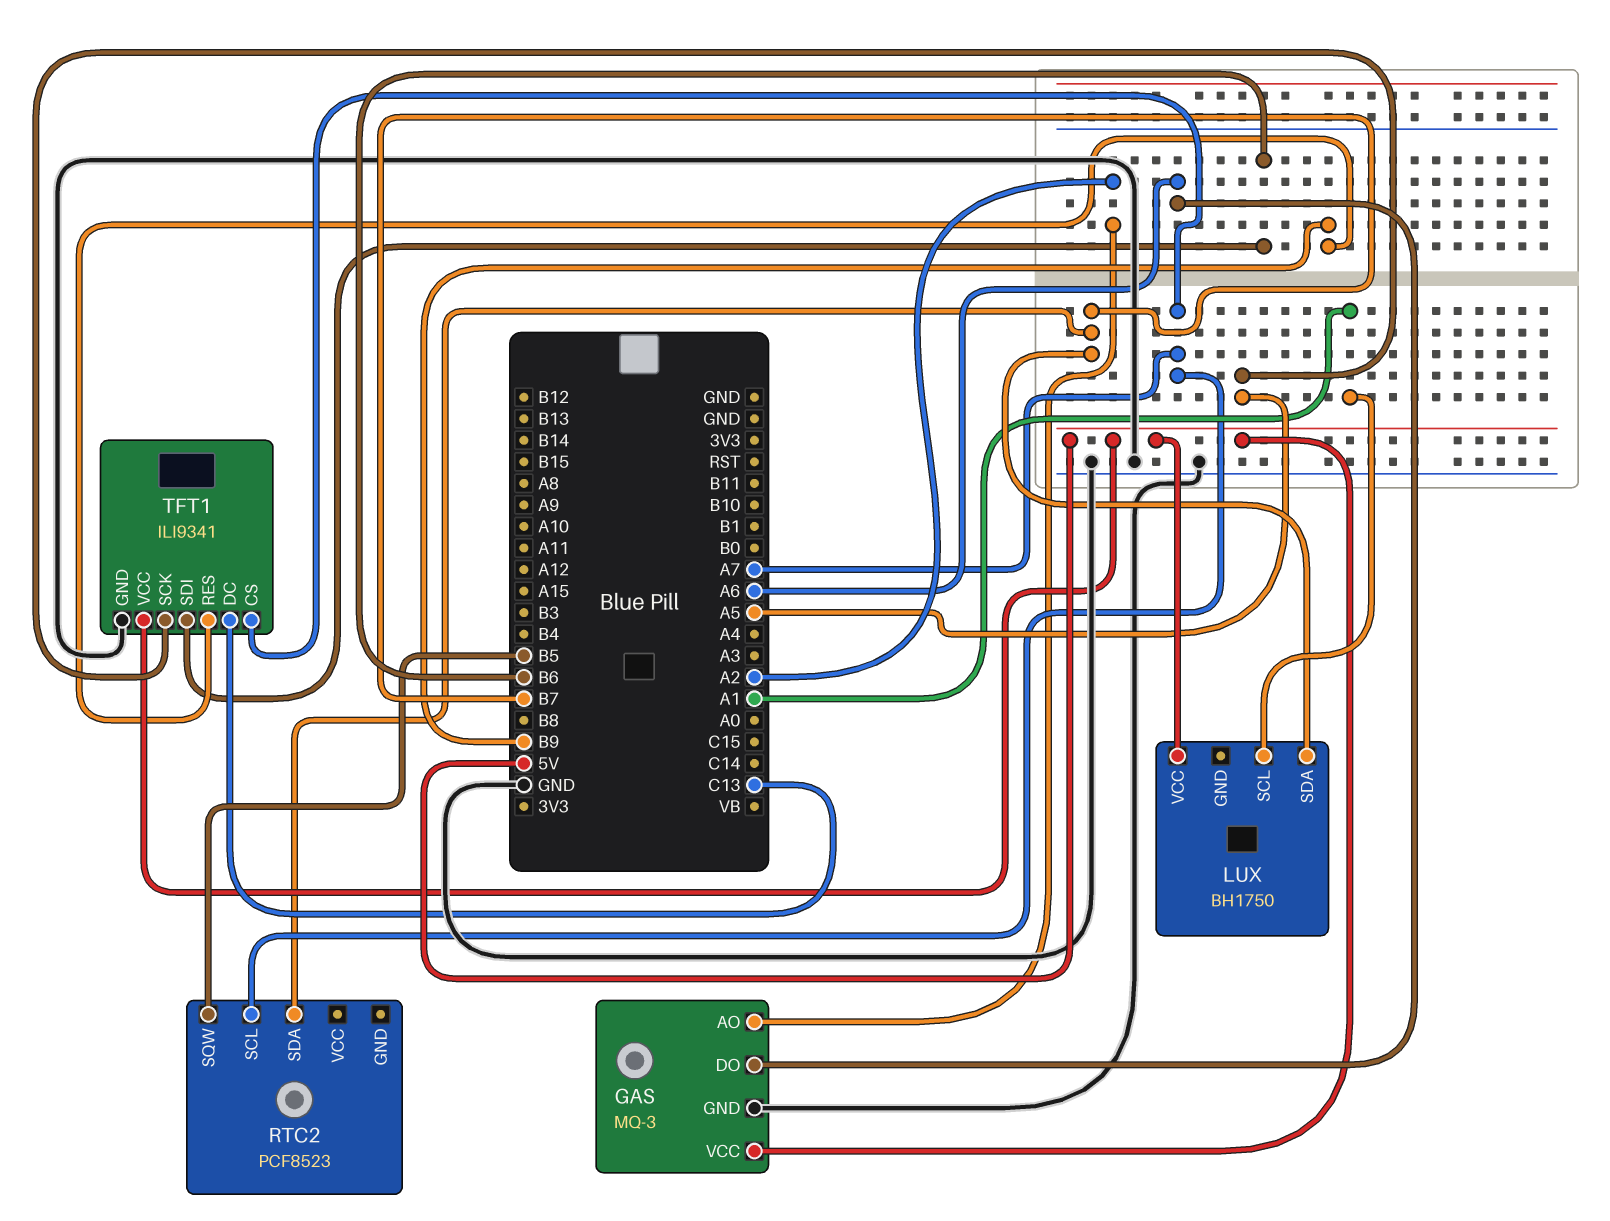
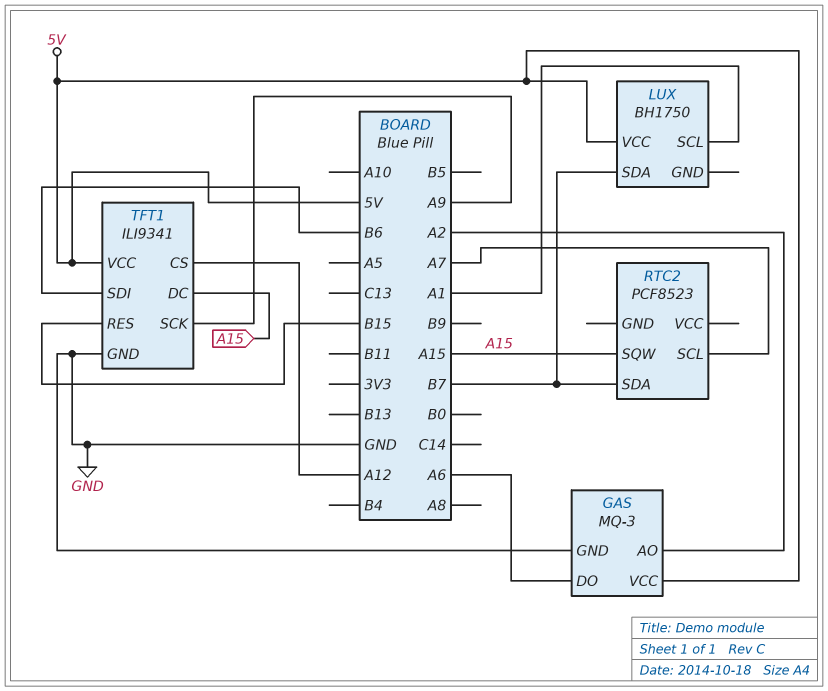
RTC2 pin SQW: B5 -> A15
TFT1 pin CS: A7 -> A12
TFT1 pin DC: C13 -> A15
TFT1 pin RES: B9 -> B15
TFT1 pin SCK: A5 -> A9

